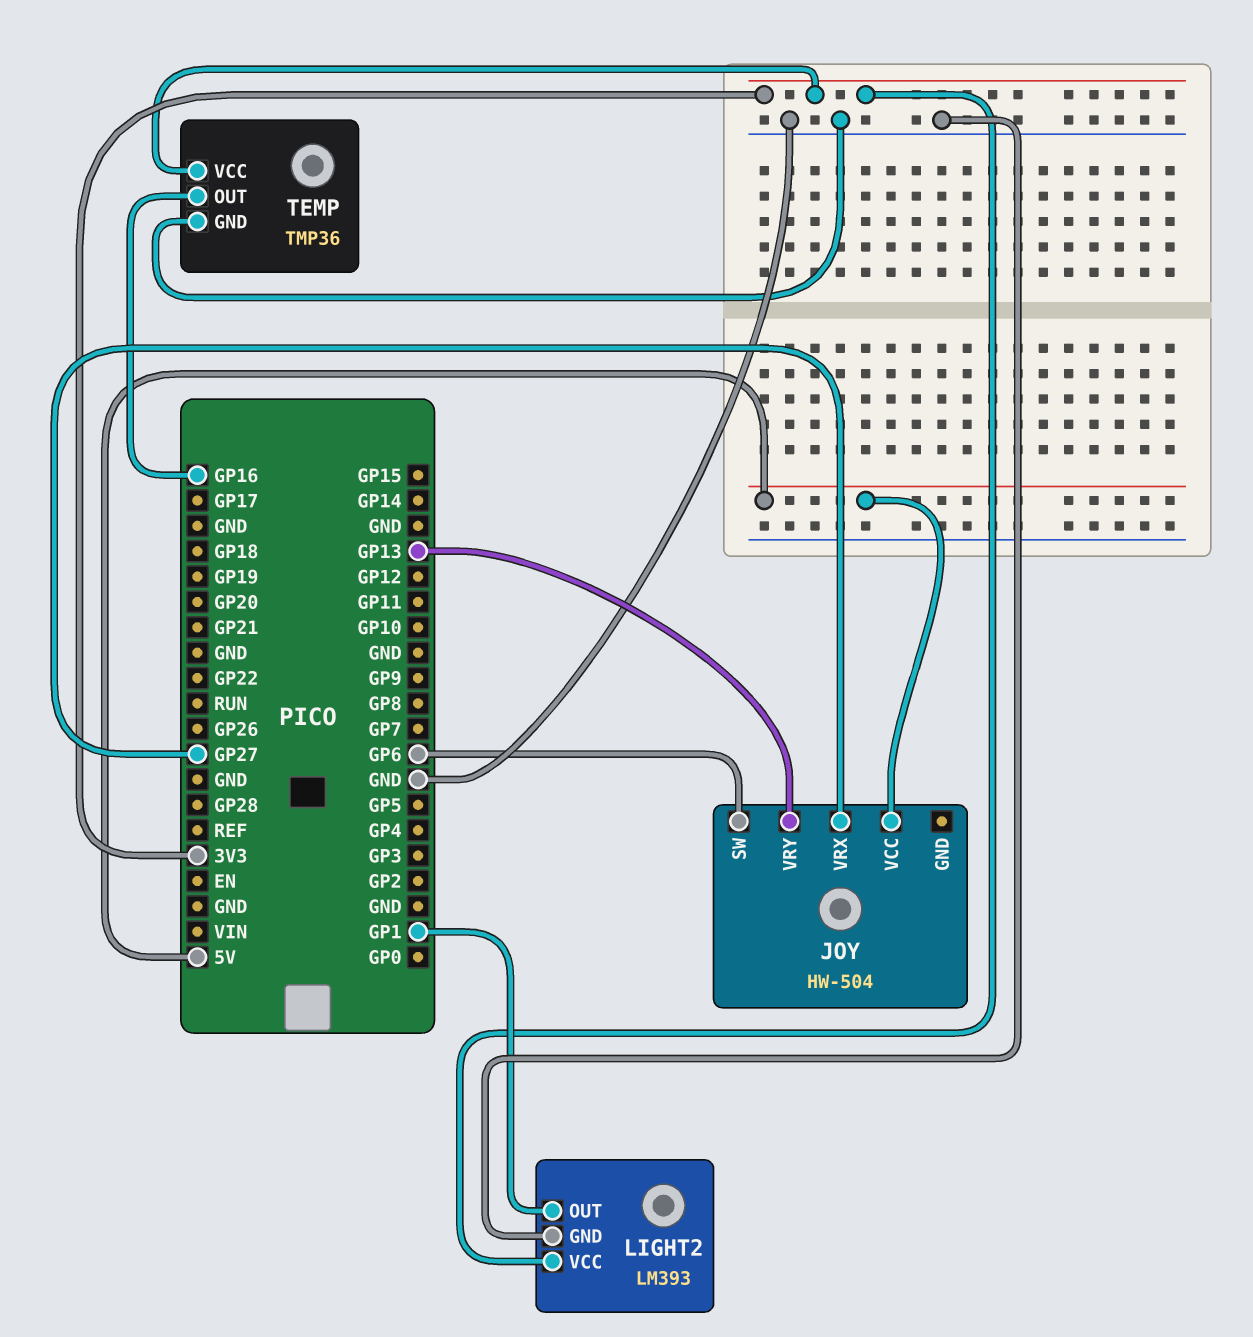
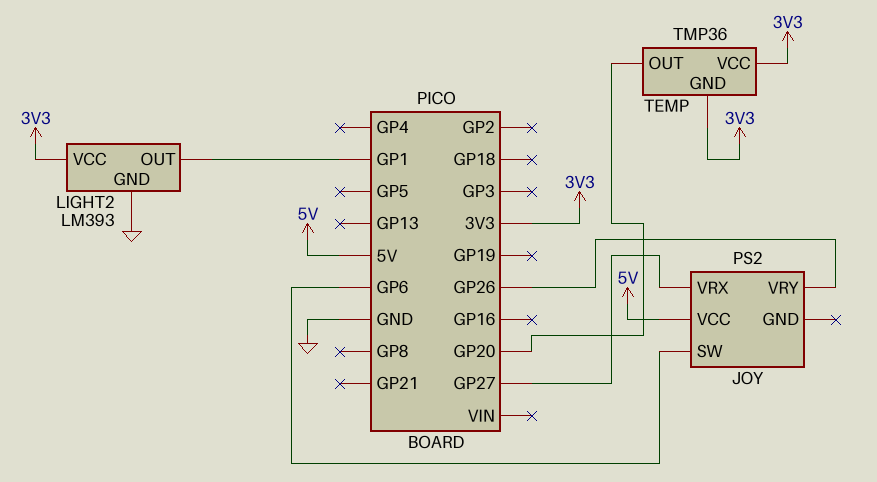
JOY: HW-504 -> PS2
JOY pin VRY: GP13 -> GP26
TEMP pin GND: GND -> 3V3
TEMP pin OUT: GP16 -> GP20

